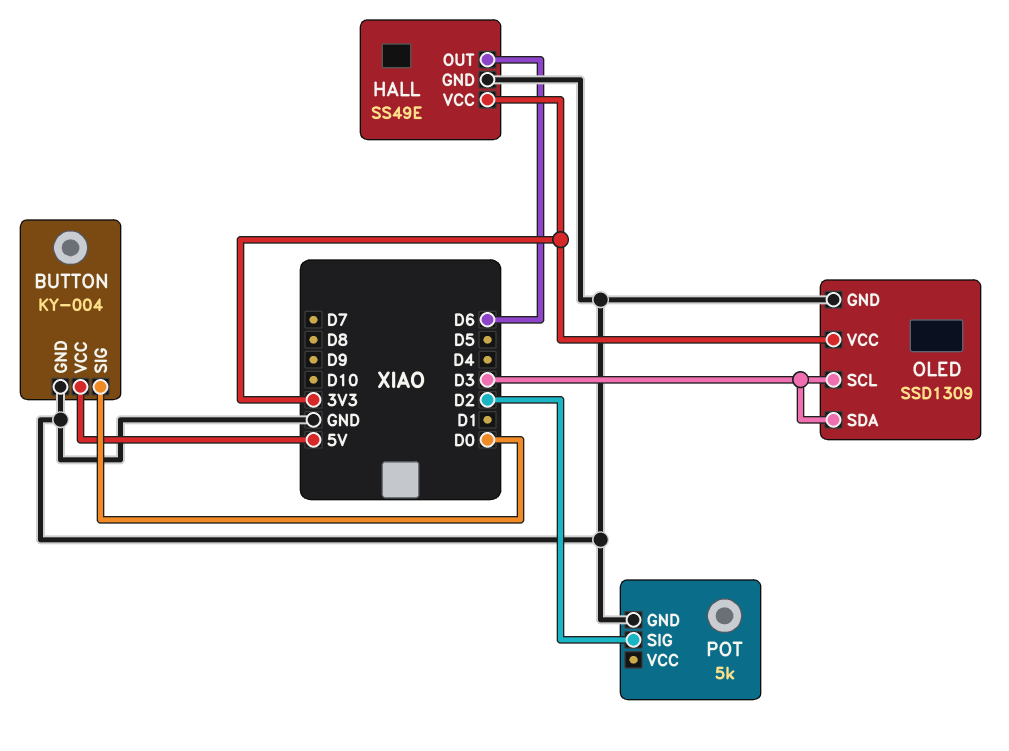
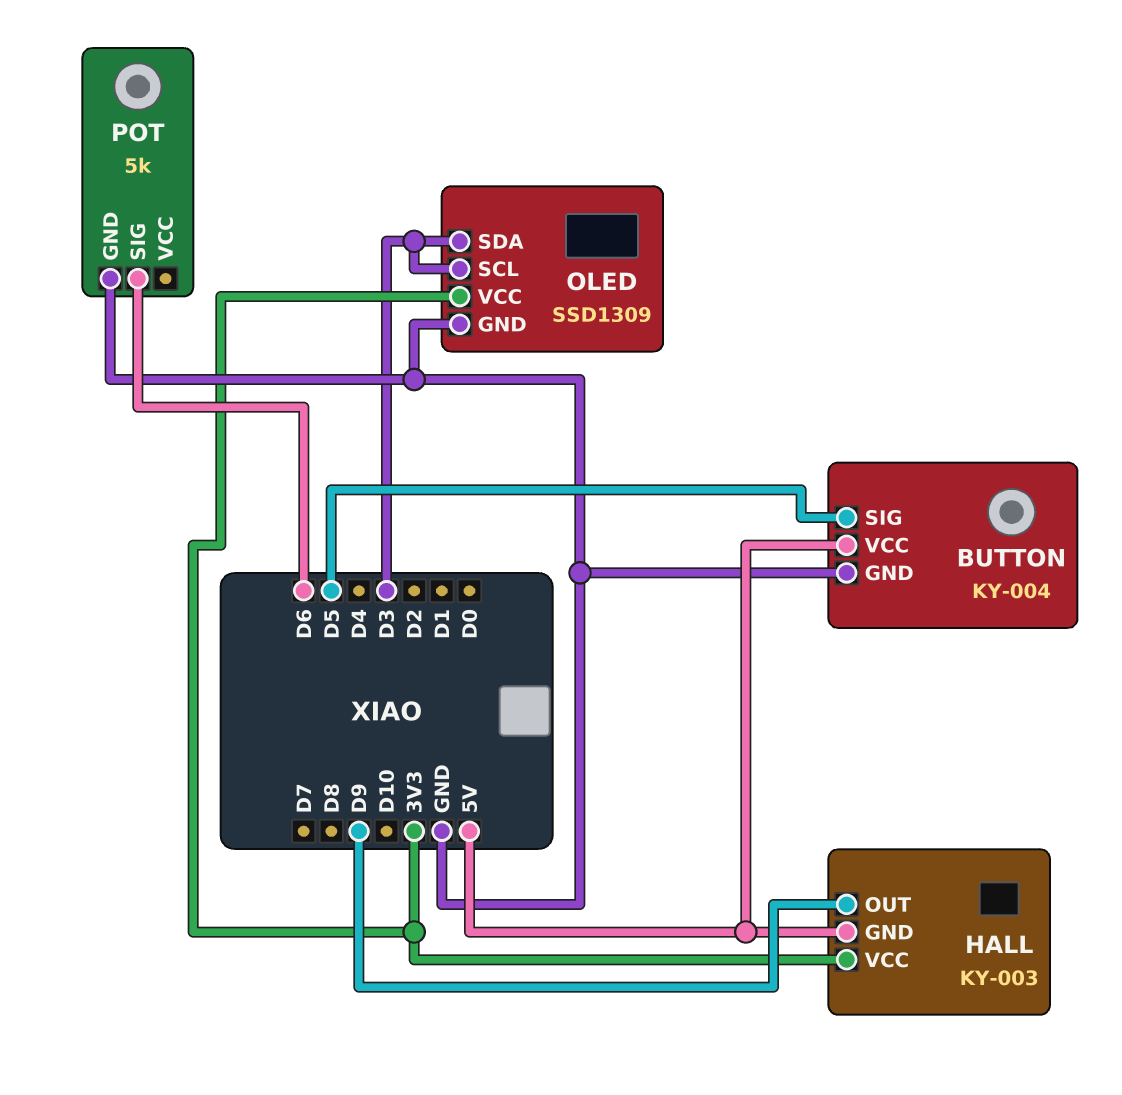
BUTTON pin SIG: D0 -> D5
HALL: SS49E -> KY-003
HALL pin GND: GND -> 5V
HALL pin OUT: D6 -> D9
POT pin SIG: D2 -> D6

